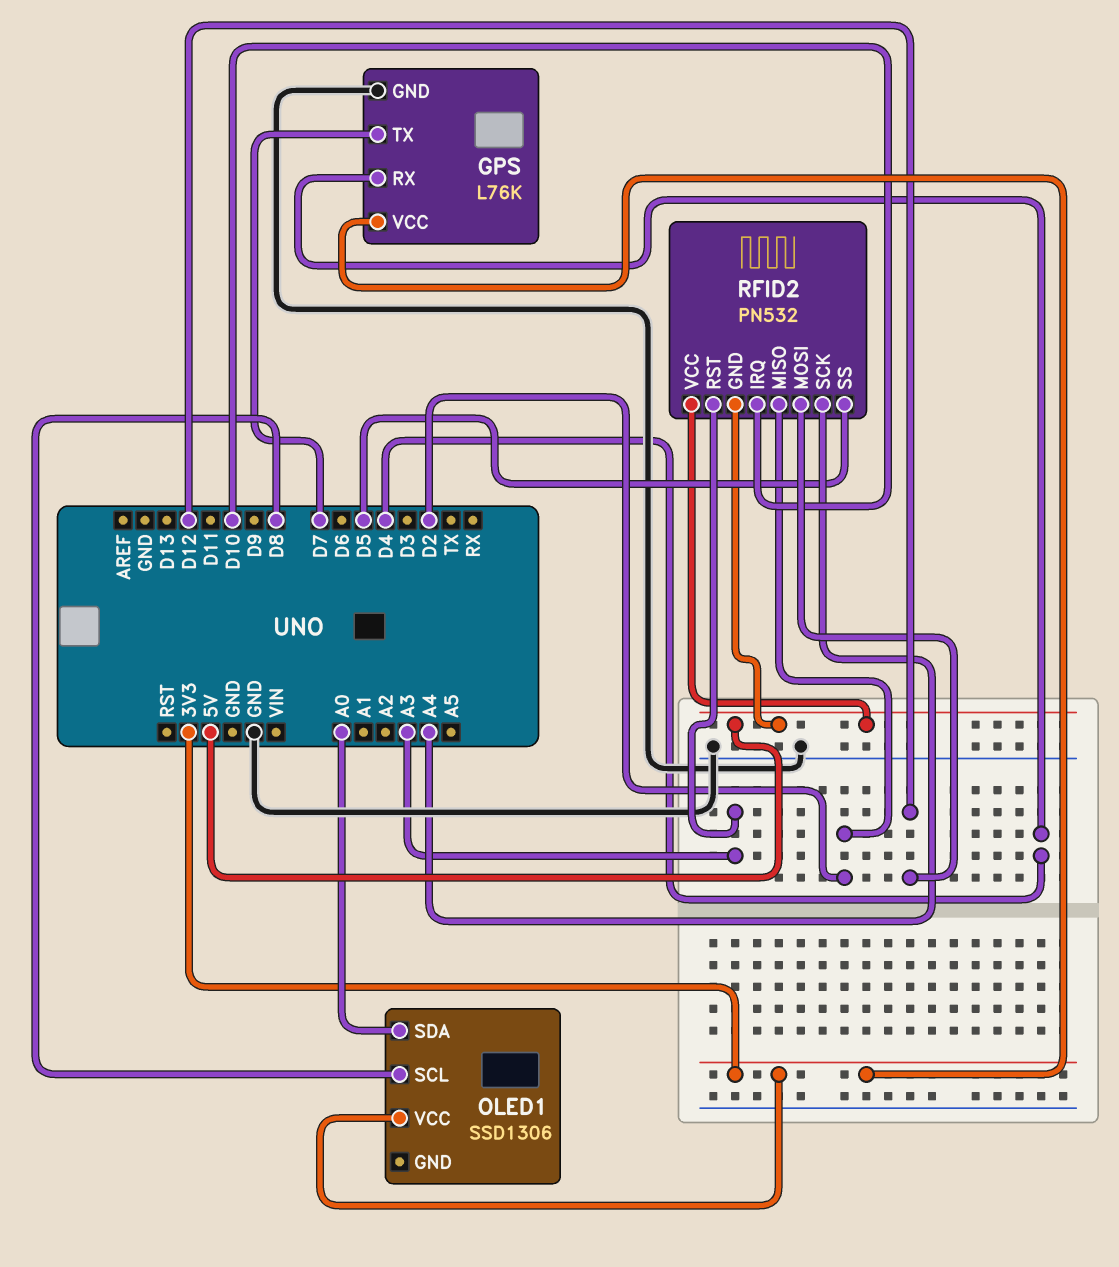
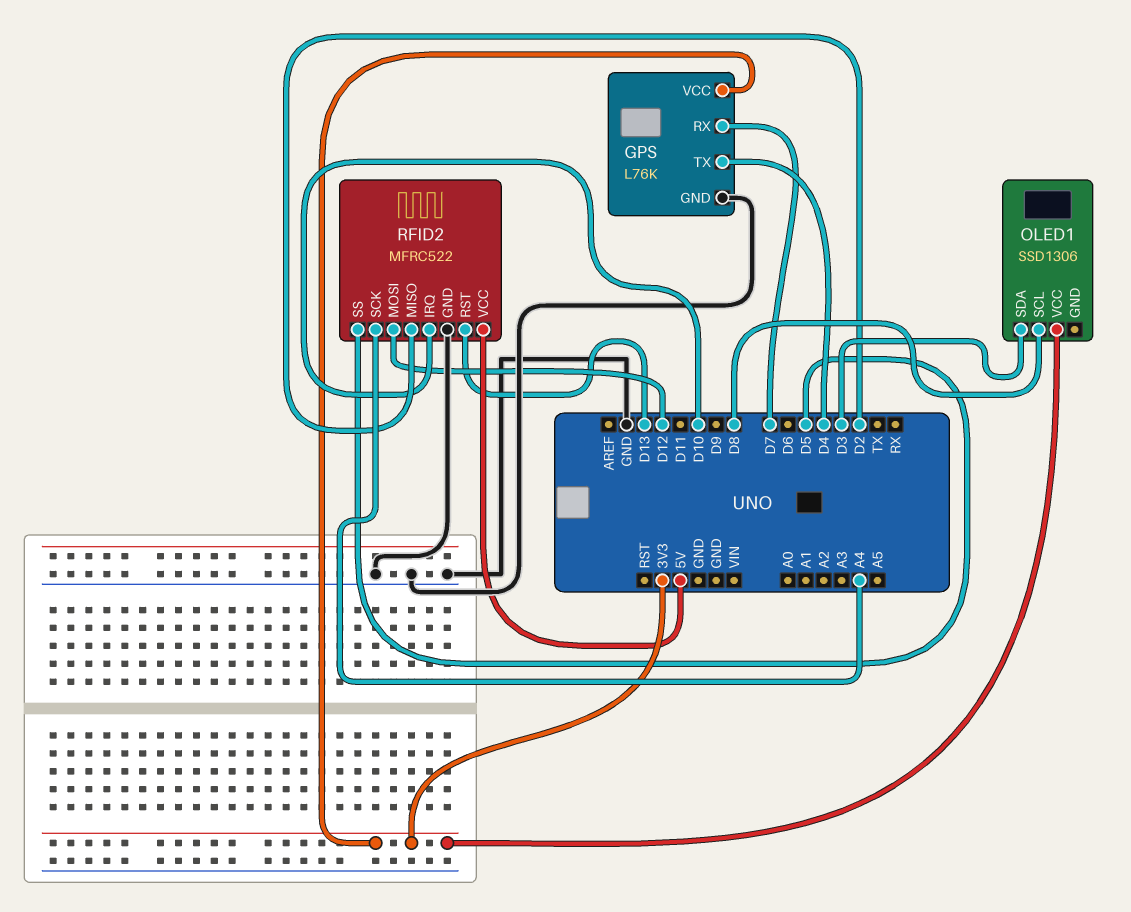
GPS pin RX: D4 -> D7
GPS pin TX: D7 -> D4
OLED1 pin SDA: A0 -> D3
RFID2: PN532 -> MFRC522
RFID2 pin GND: 5V -> GND
RFID2 pin RST: A3 -> D13

